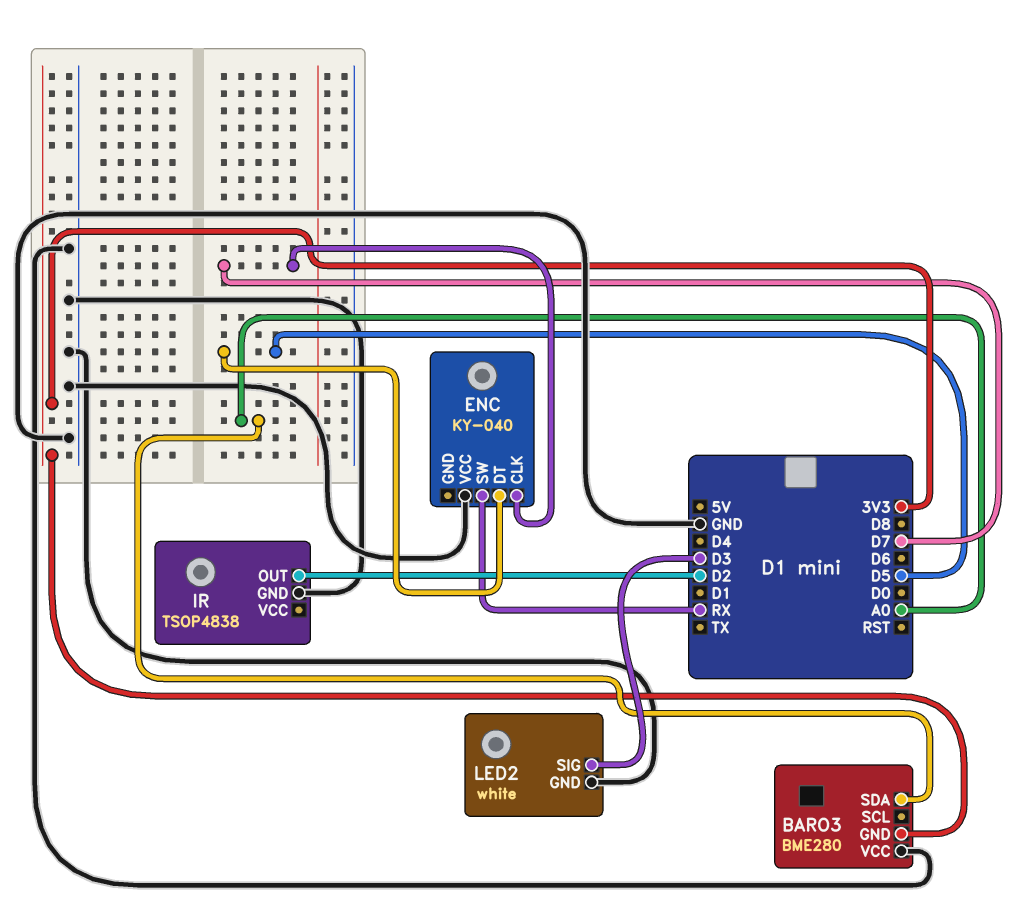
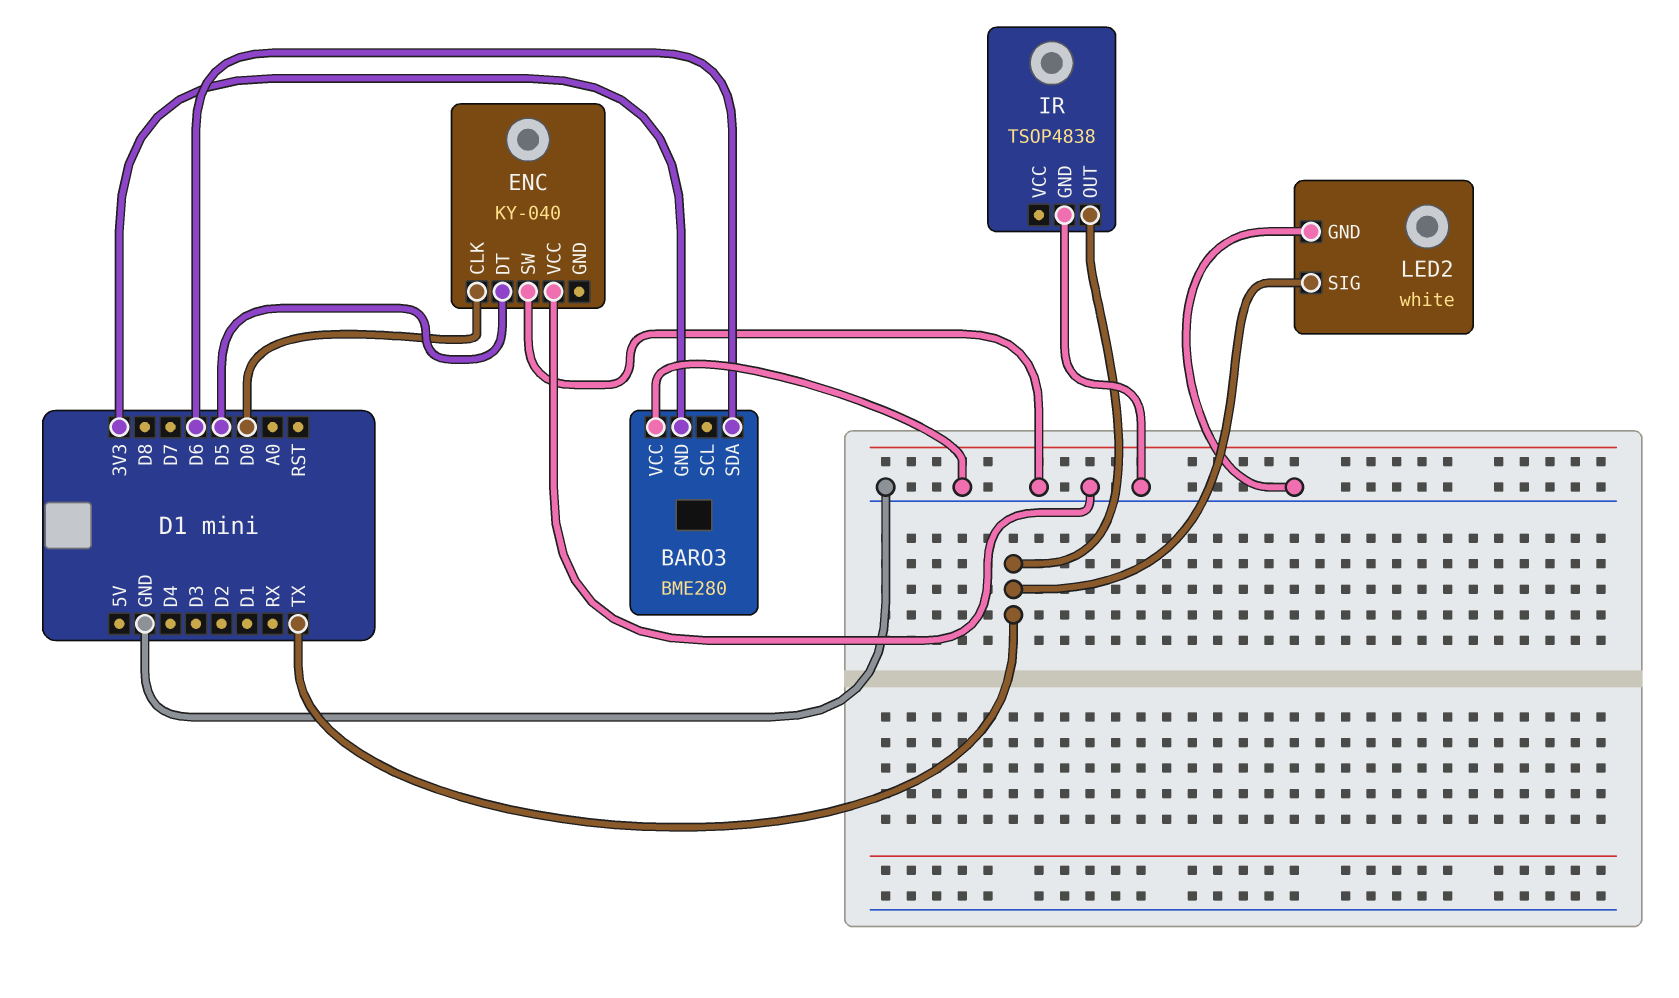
BARO3 pin SDA: A0 -> D6
ENC pin CLK: D7 -> D0
ENC pin SW: RX -> GND
IR pin OUT: D2 -> TX
LED2 pin SIG: D3 -> TX

